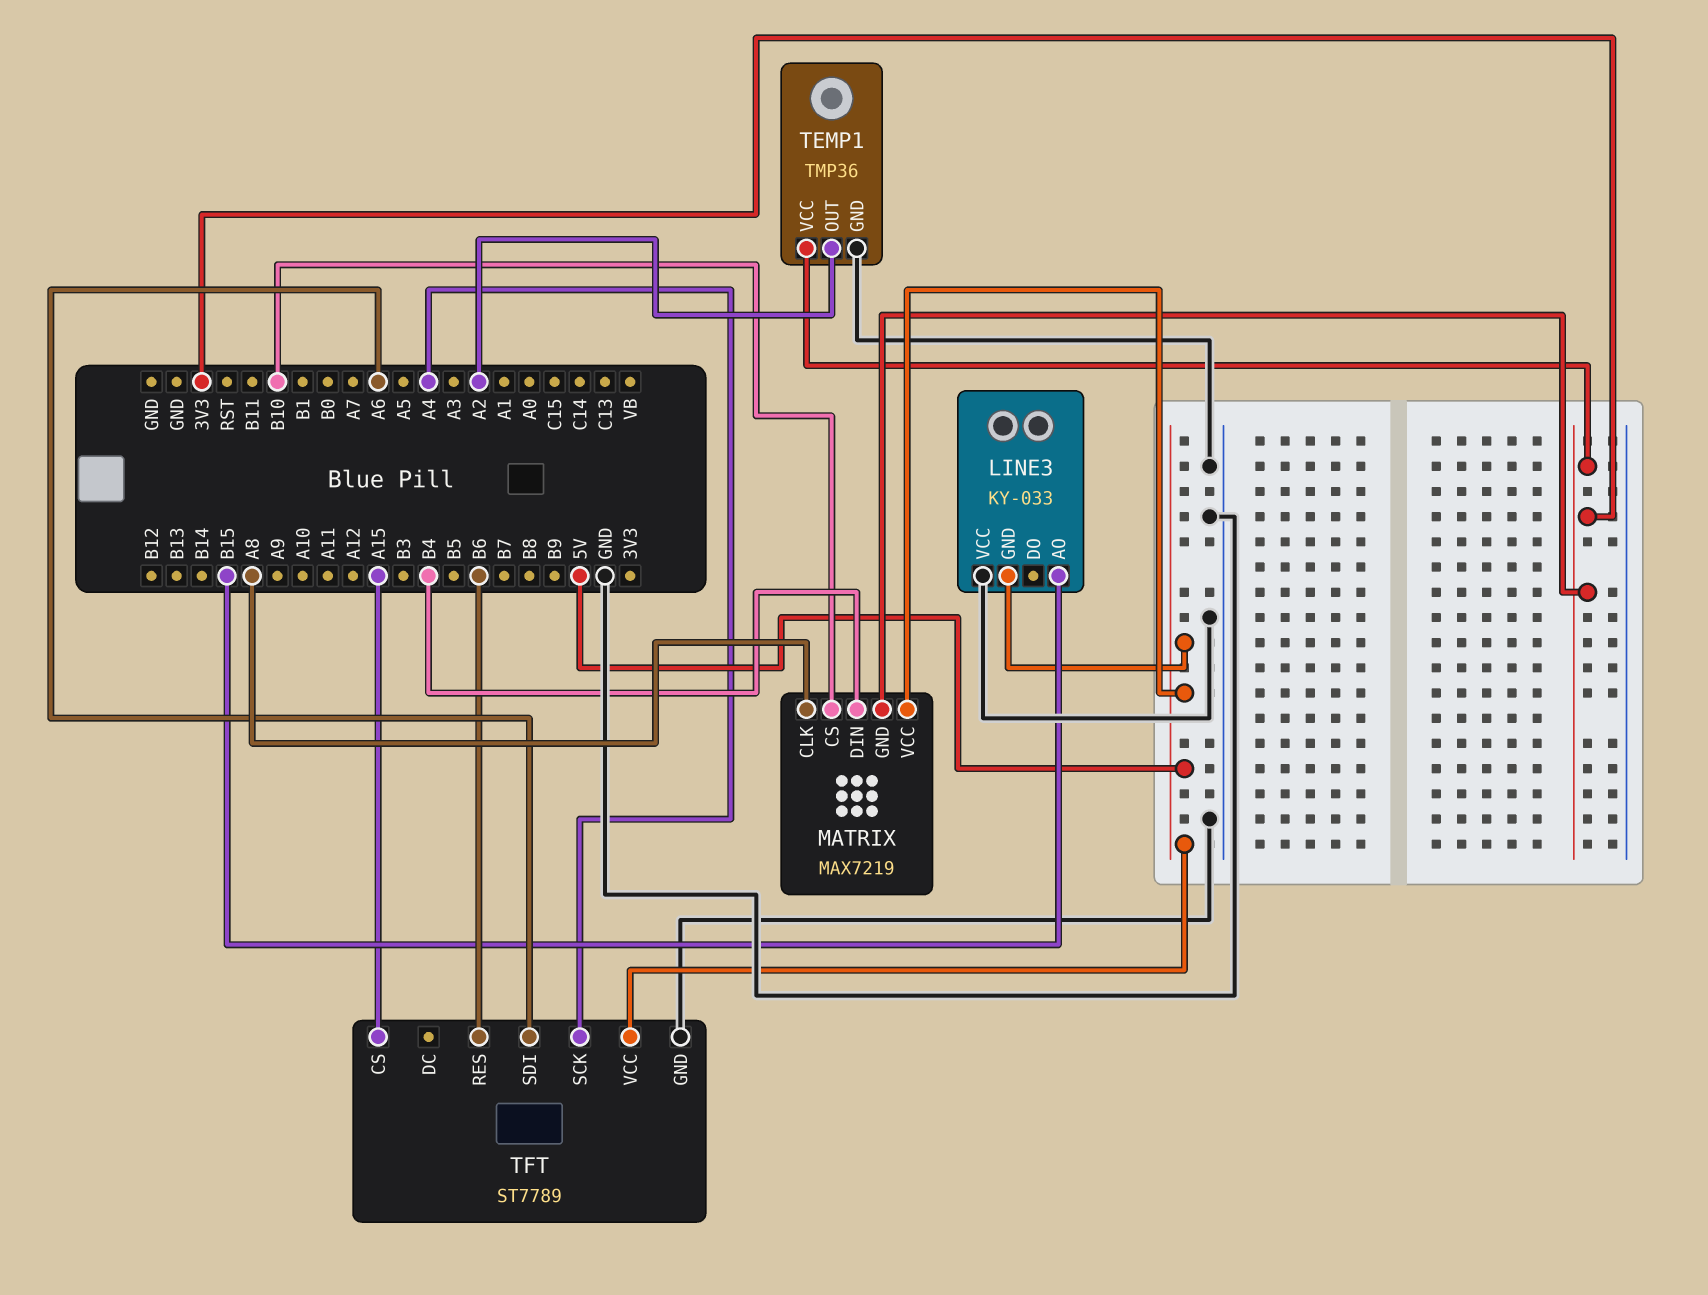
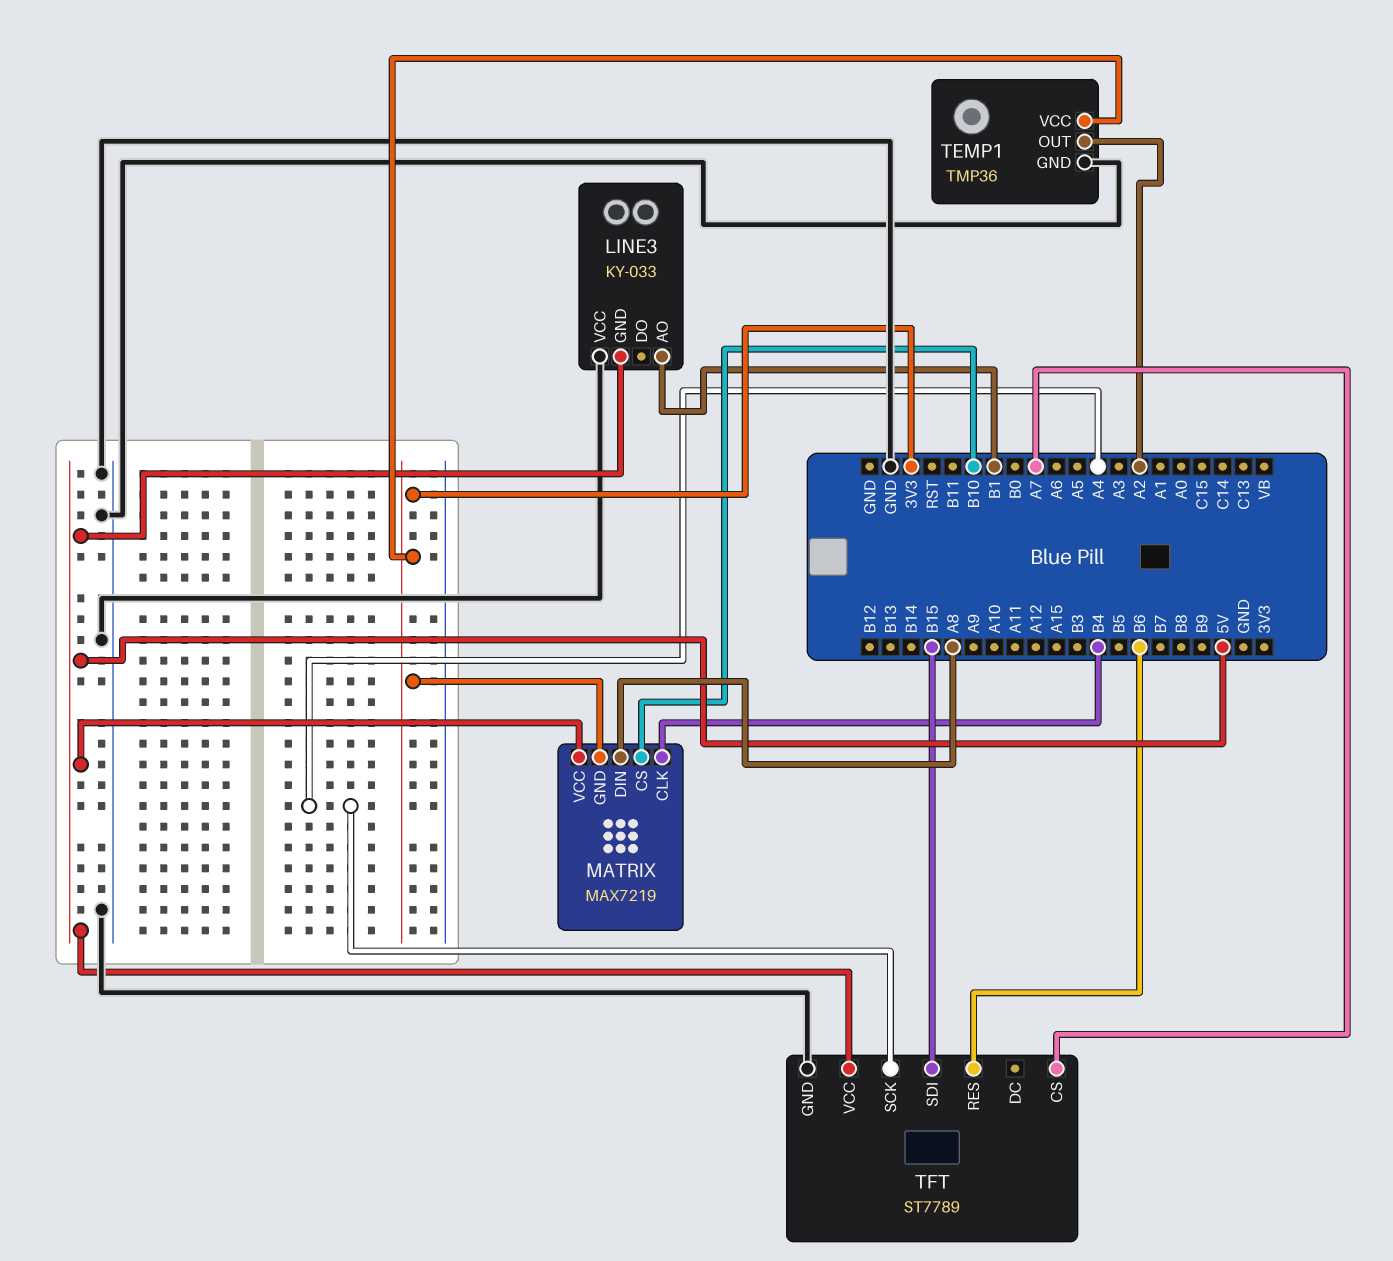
LINE3 pin AO: B15 -> B1
MATRIX pin CLK: A8 -> B4
MATRIX pin DIN: B4 -> A8
TFT pin CS: A15 -> A7
TFT pin SDI: A6 -> B15

